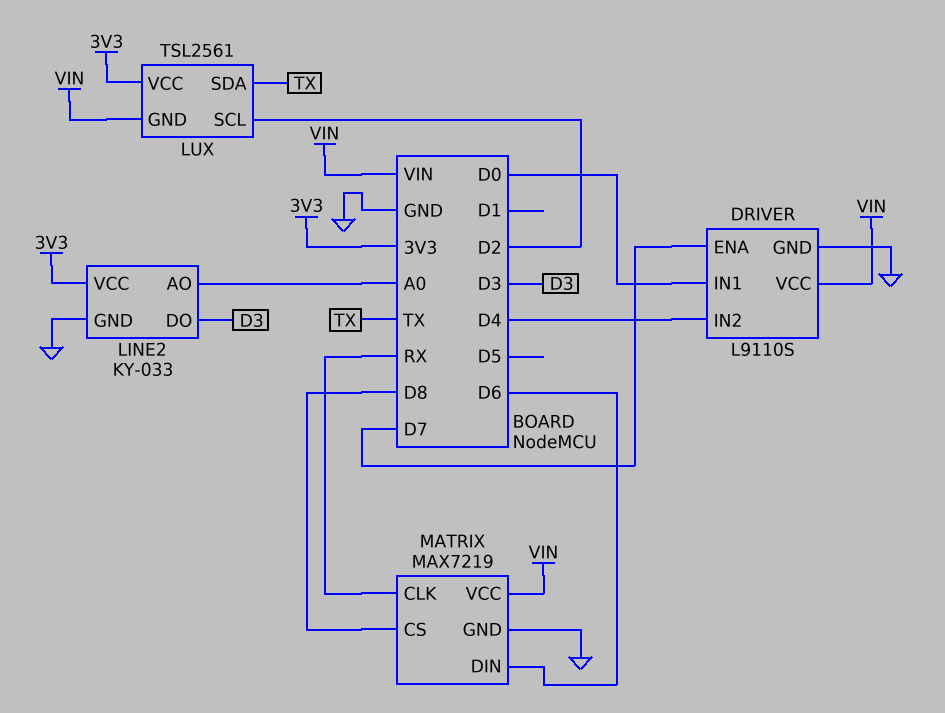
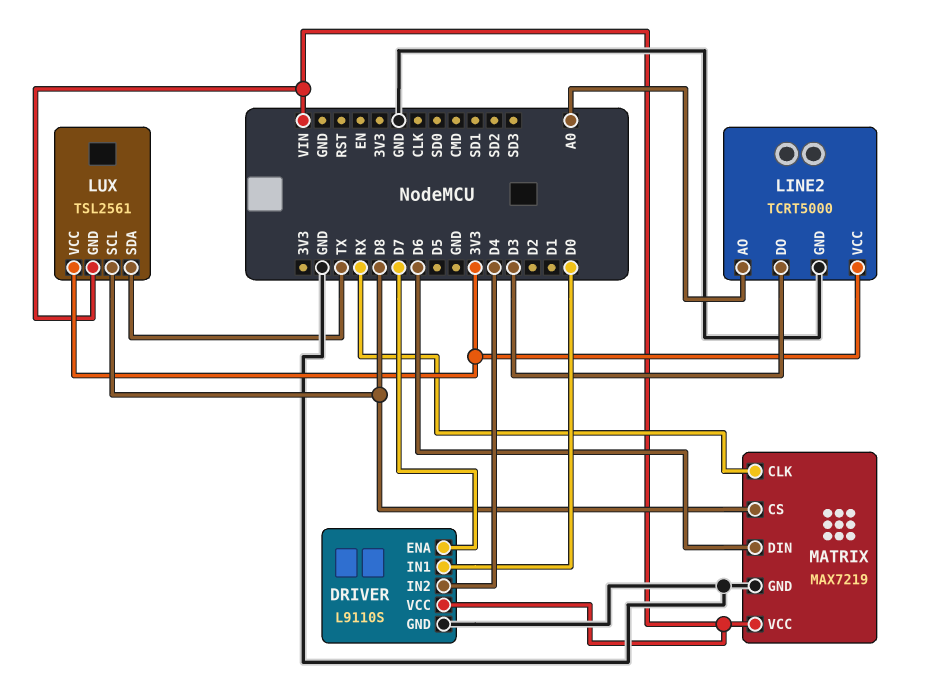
LINE2: KY-033 -> TCRT5000
LUX pin SCL: D2 -> D8

